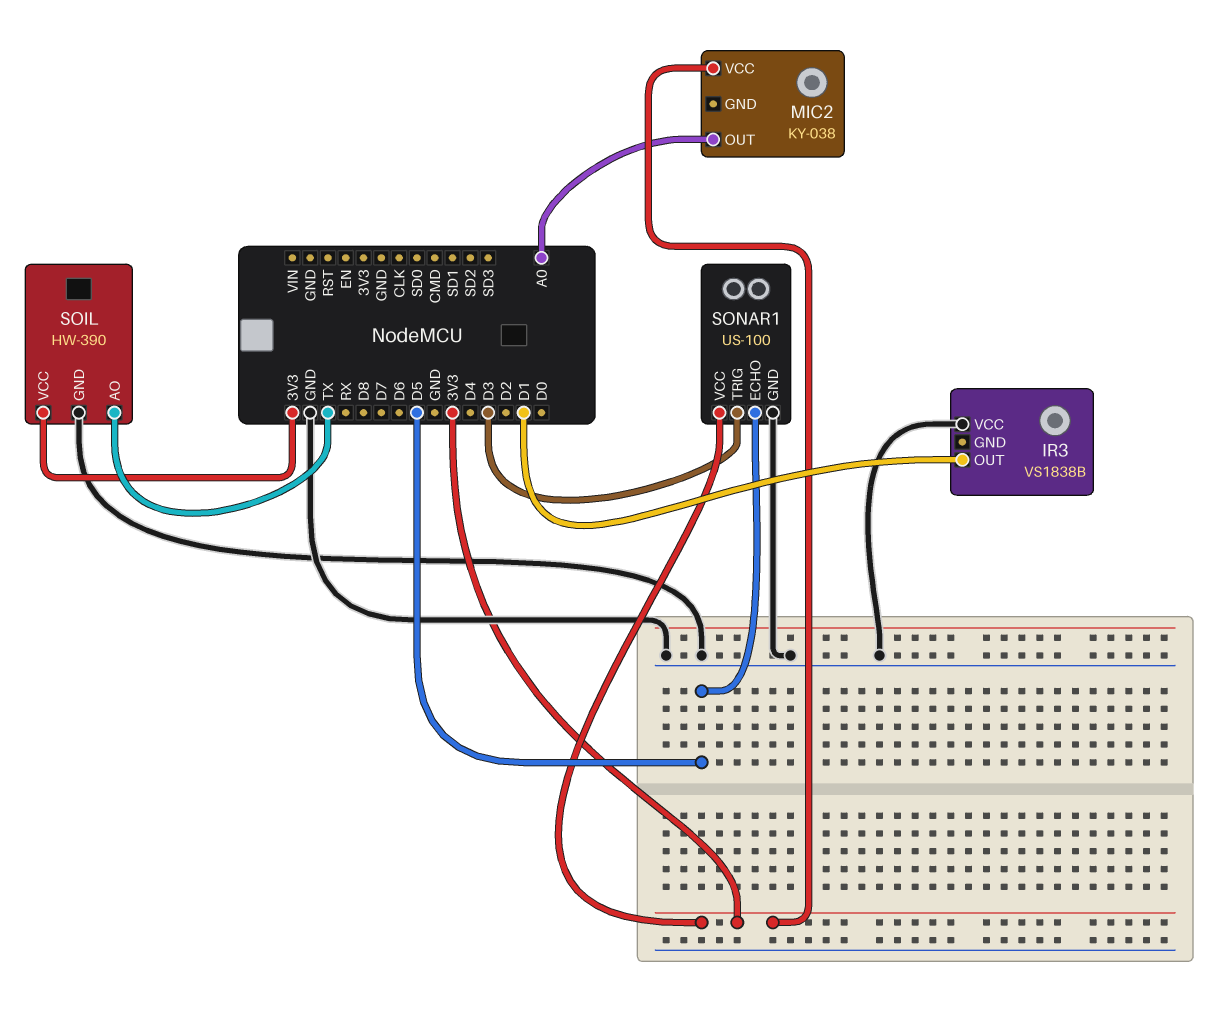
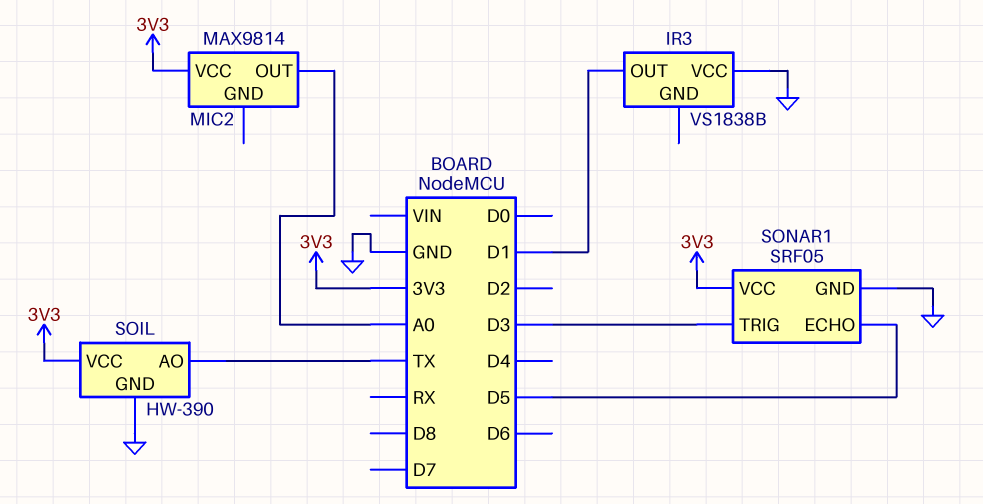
MIC2: KY-038 -> MAX9814
SONAR1: US-100 -> SRF05

